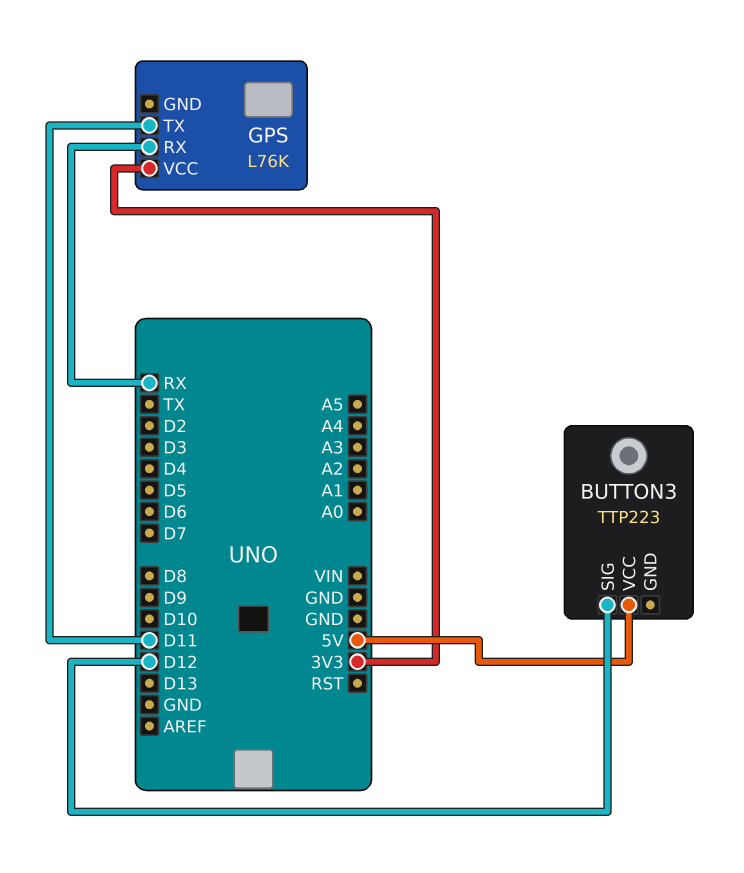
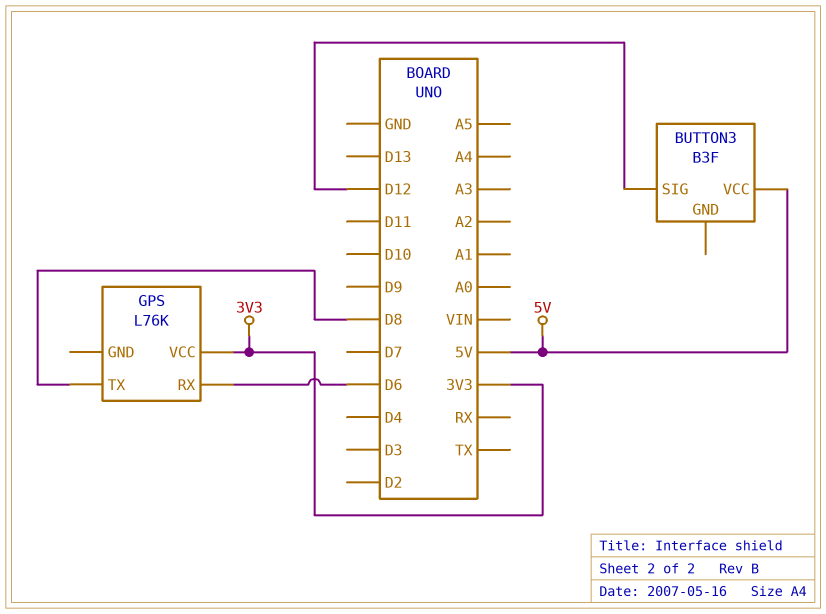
BUTTON3: TTP223 -> B3F
GPS pin RX: RX -> D6
GPS pin TX: D11 -> D8

